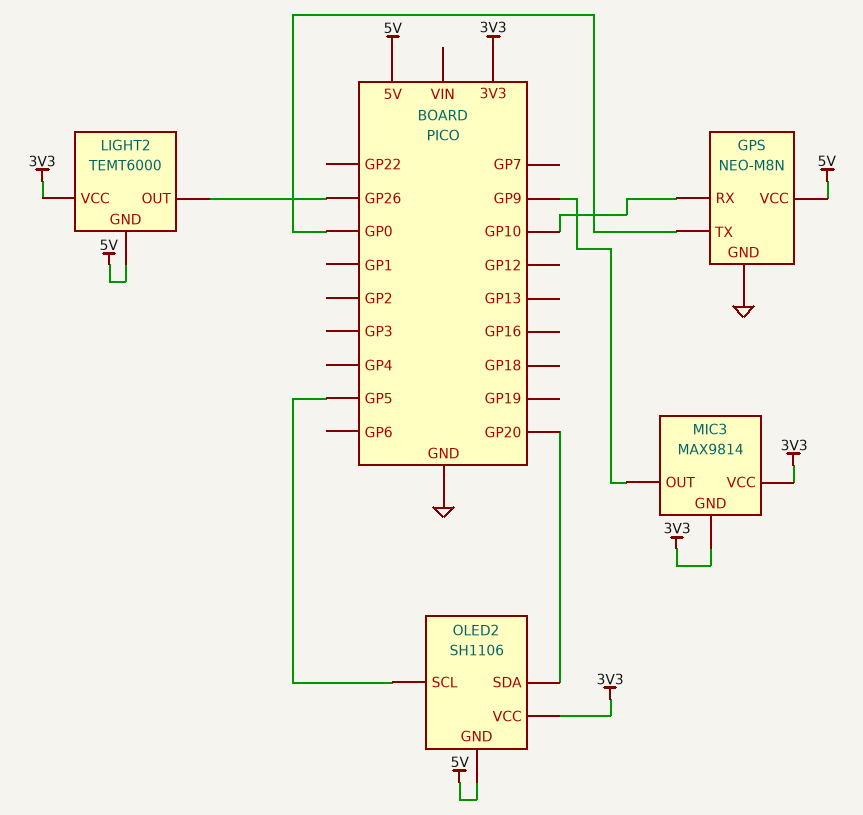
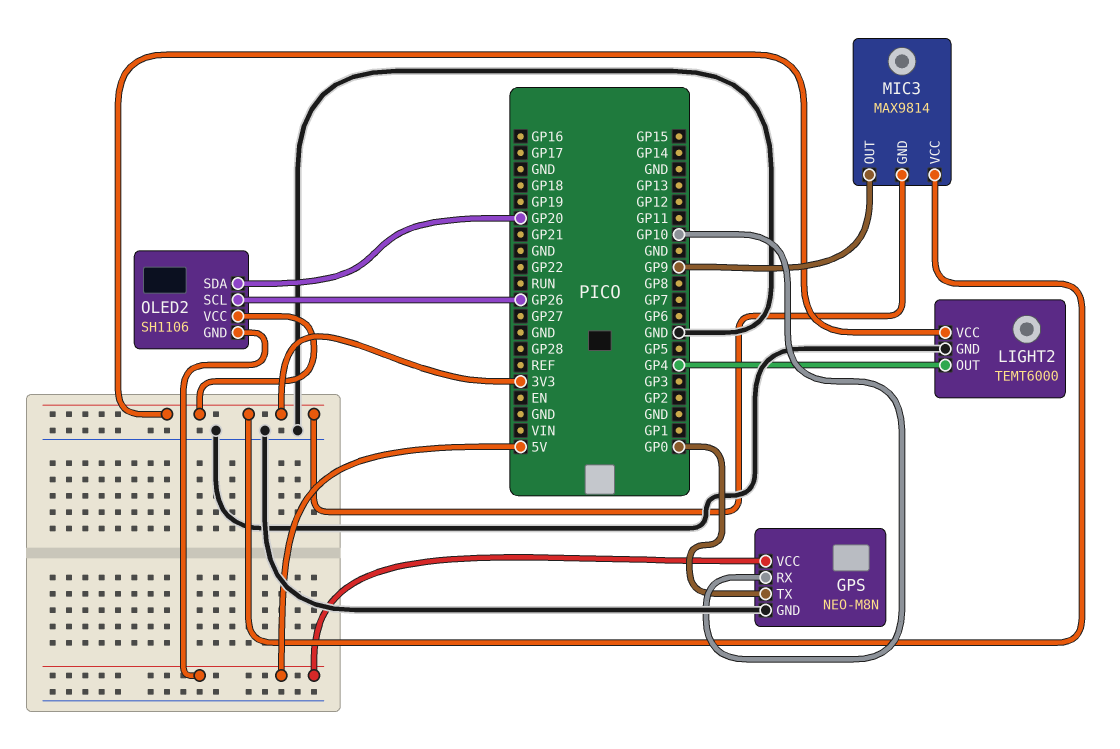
LIGHT2 pin GND: 5V -> GND
LIGHT2 pin OUT: GP26 -> GP4
OLED2 pin SCL: GP5 -> GP26

